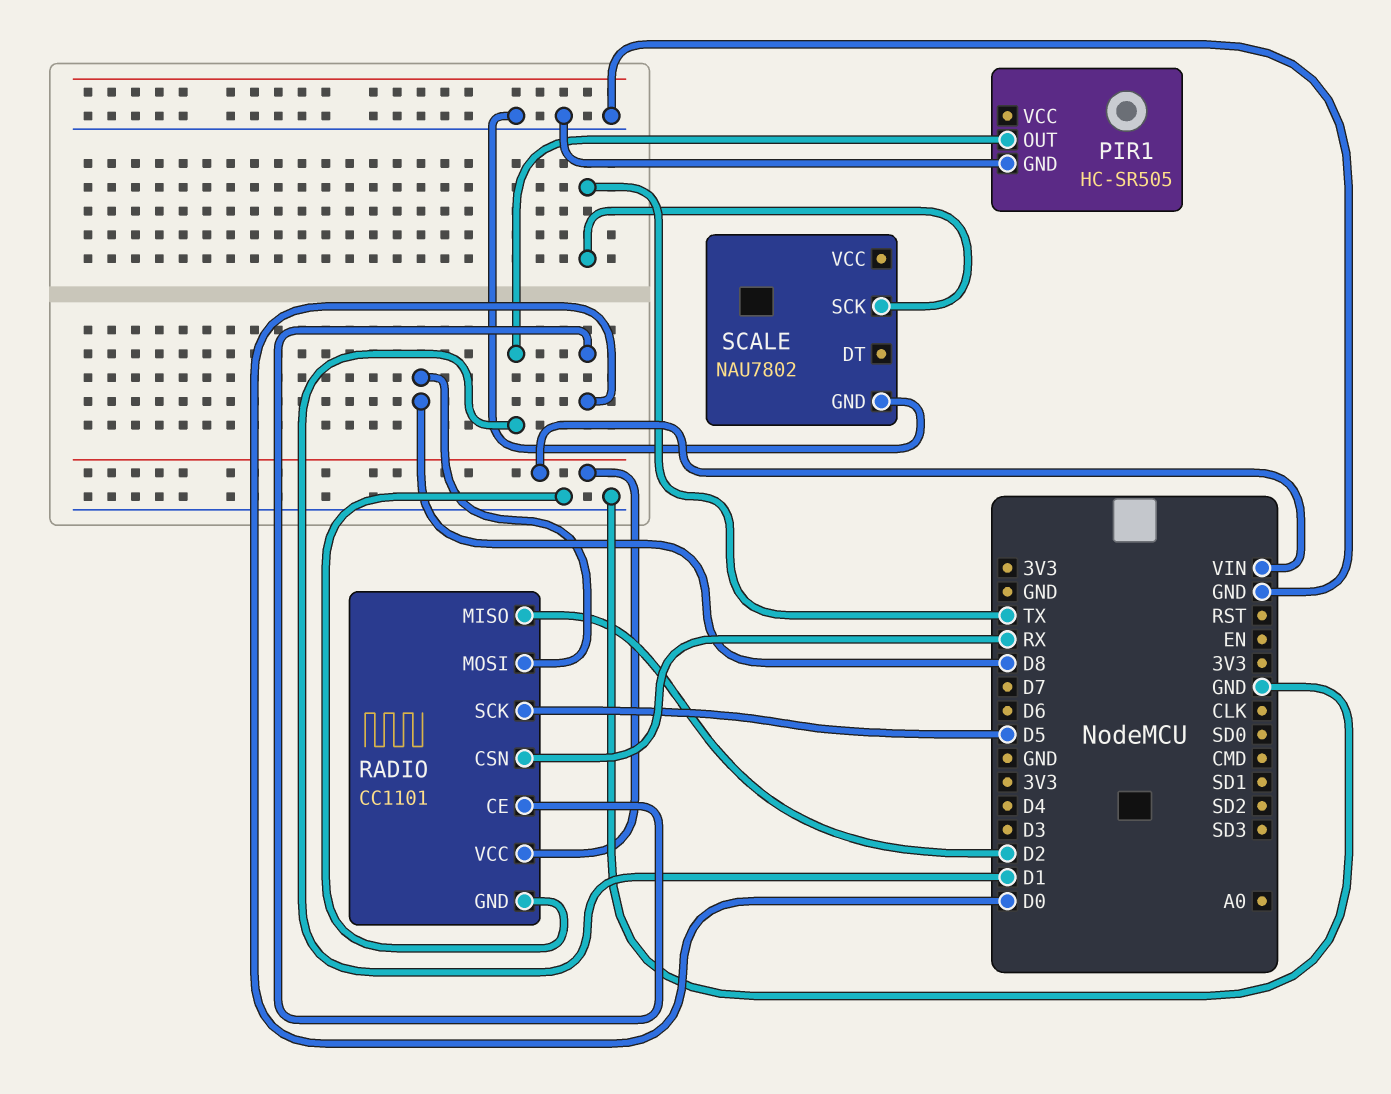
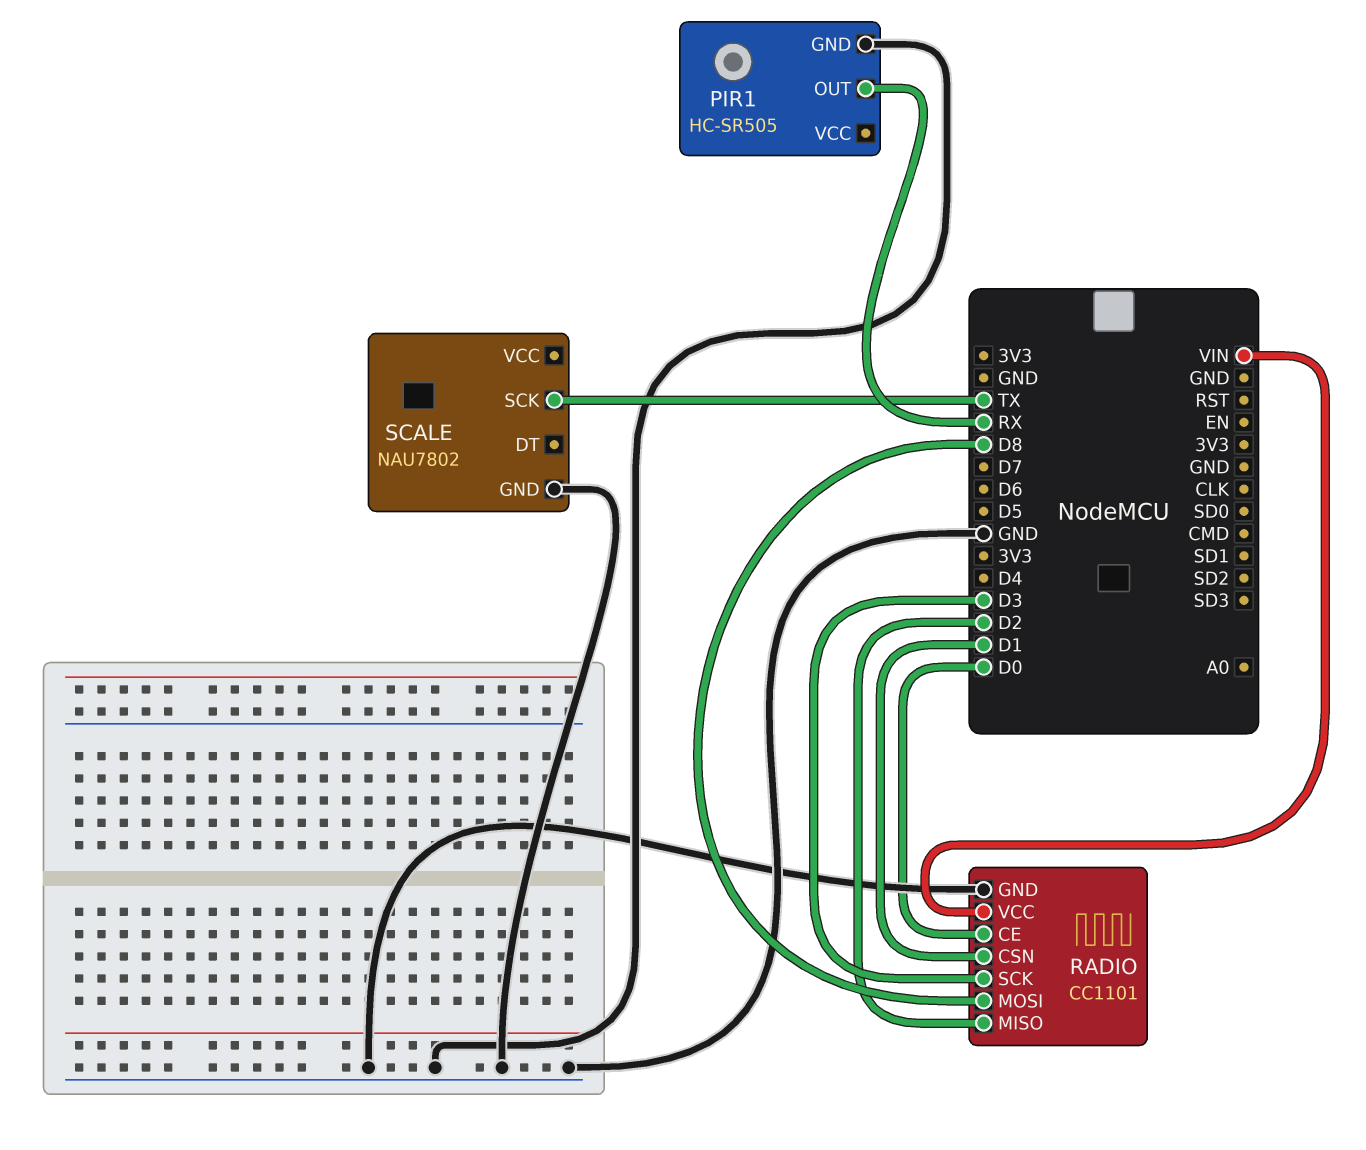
PIR1 pin OUT: D1 -> RX
RADIO pin CSN: RX -> D1
RADIO pin SCK: D5 -> D3

